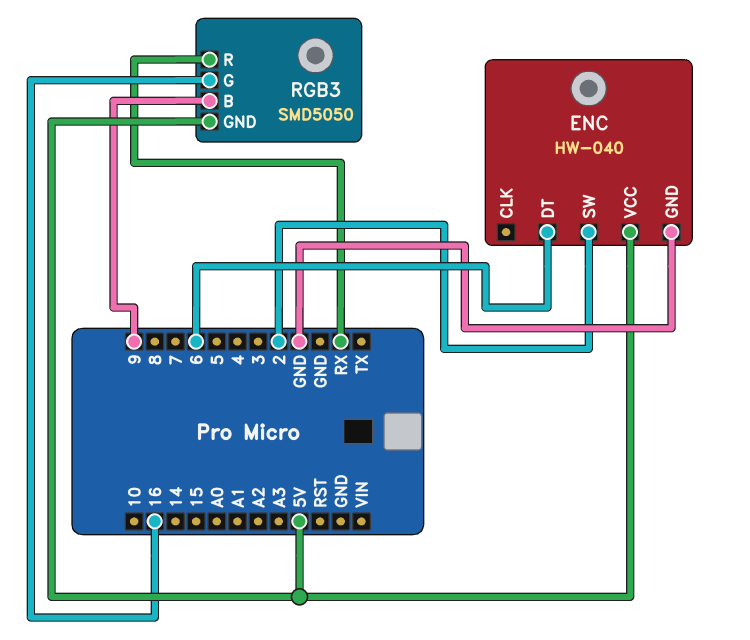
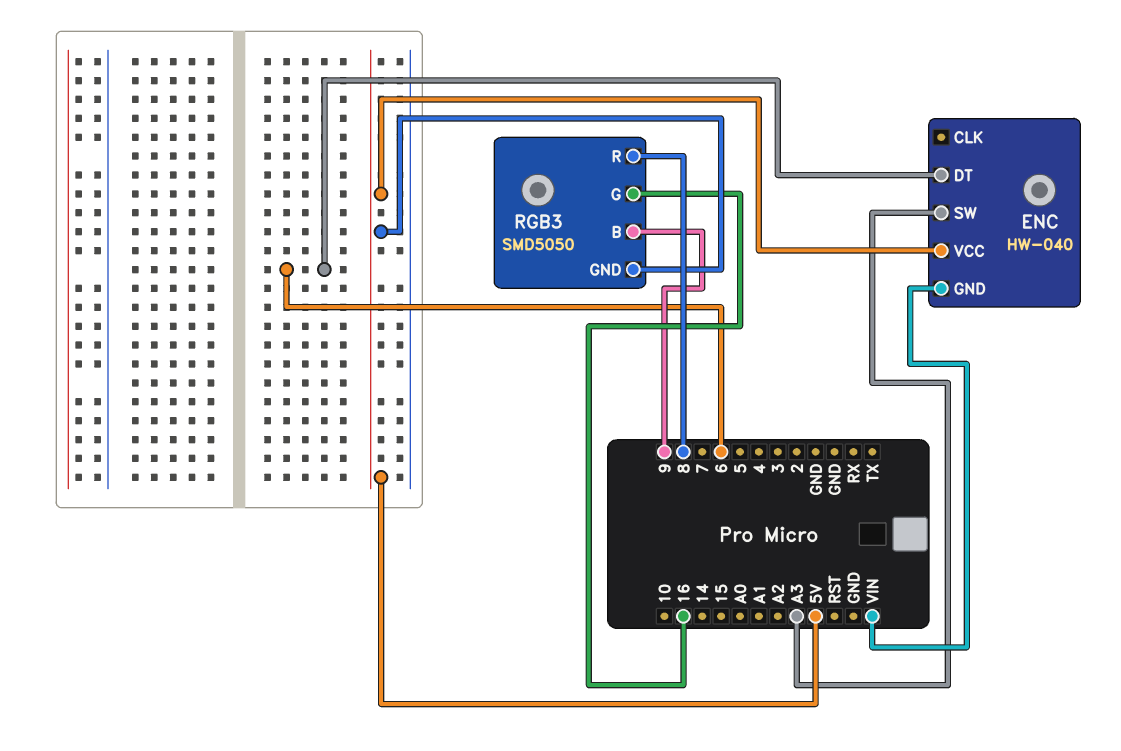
ENC pin GND: GND -> VIN
ENC pin SW: 2 -> A3
RGB3 pin R: RX -> 8

